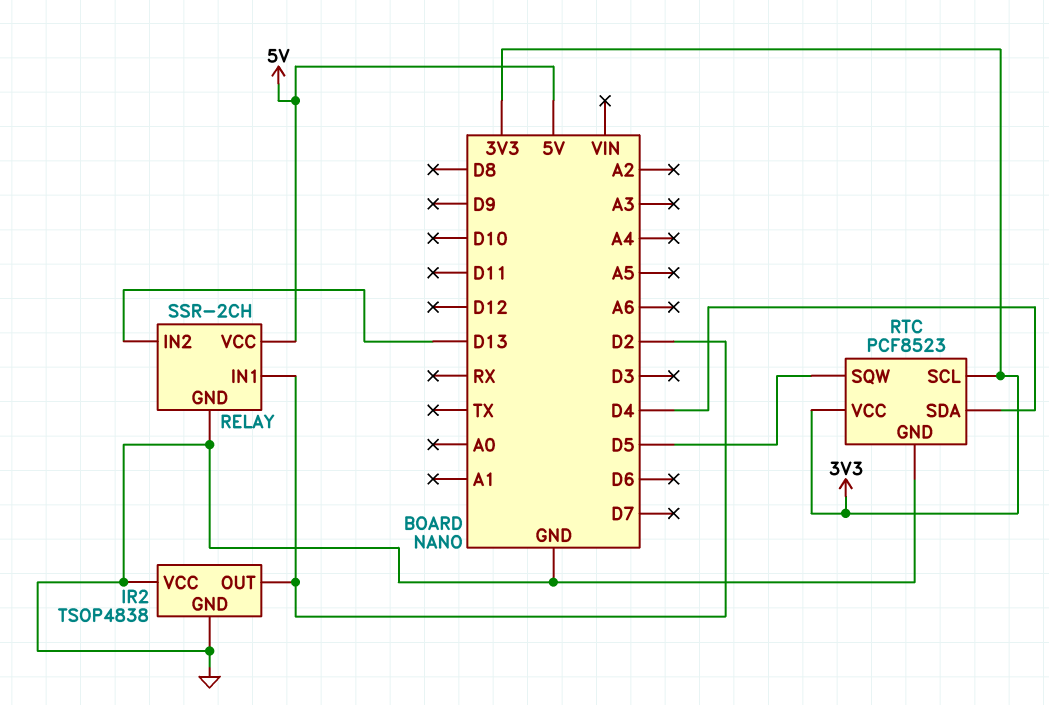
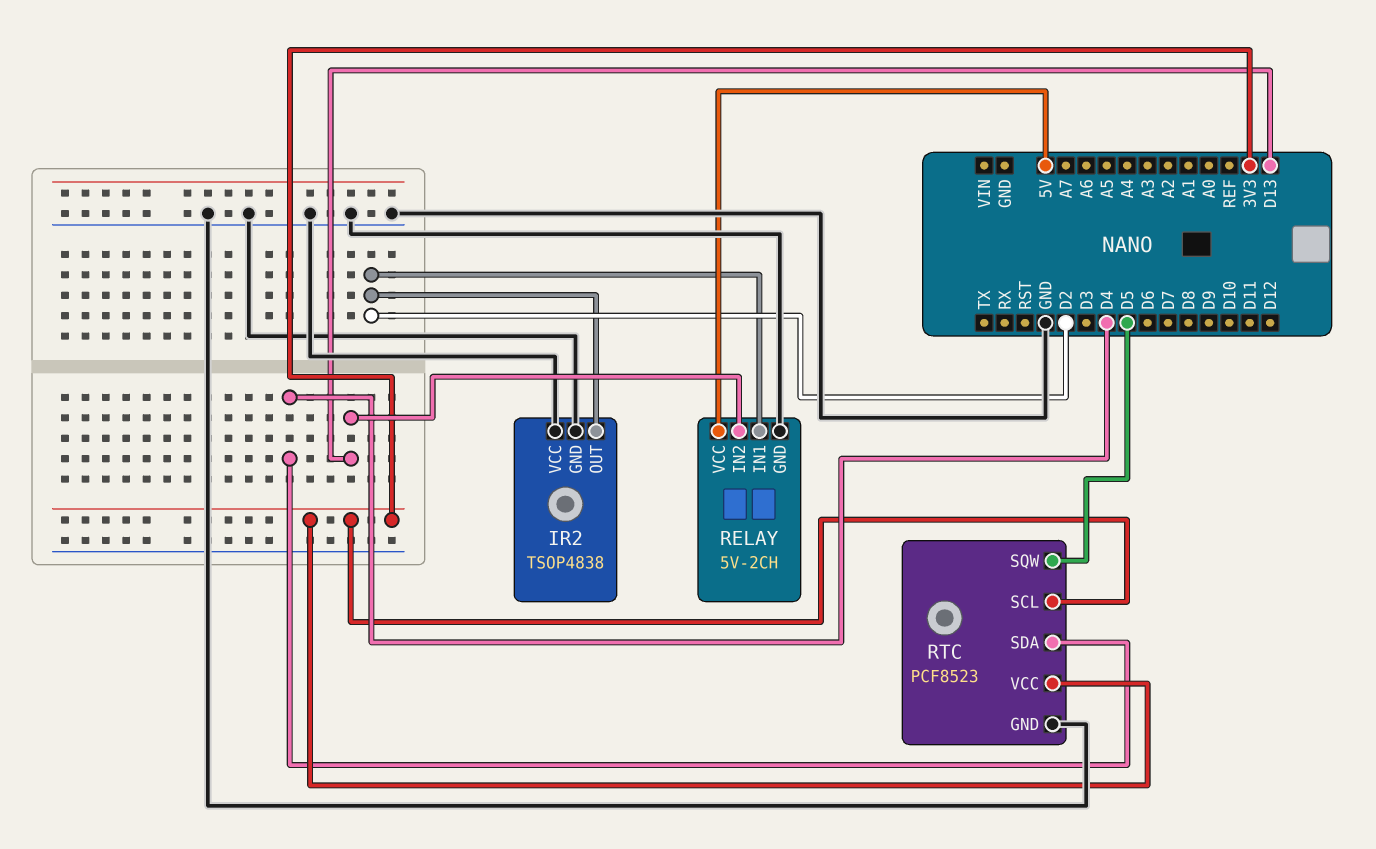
RELAY: SSR-2CH -> 5V-2CH

